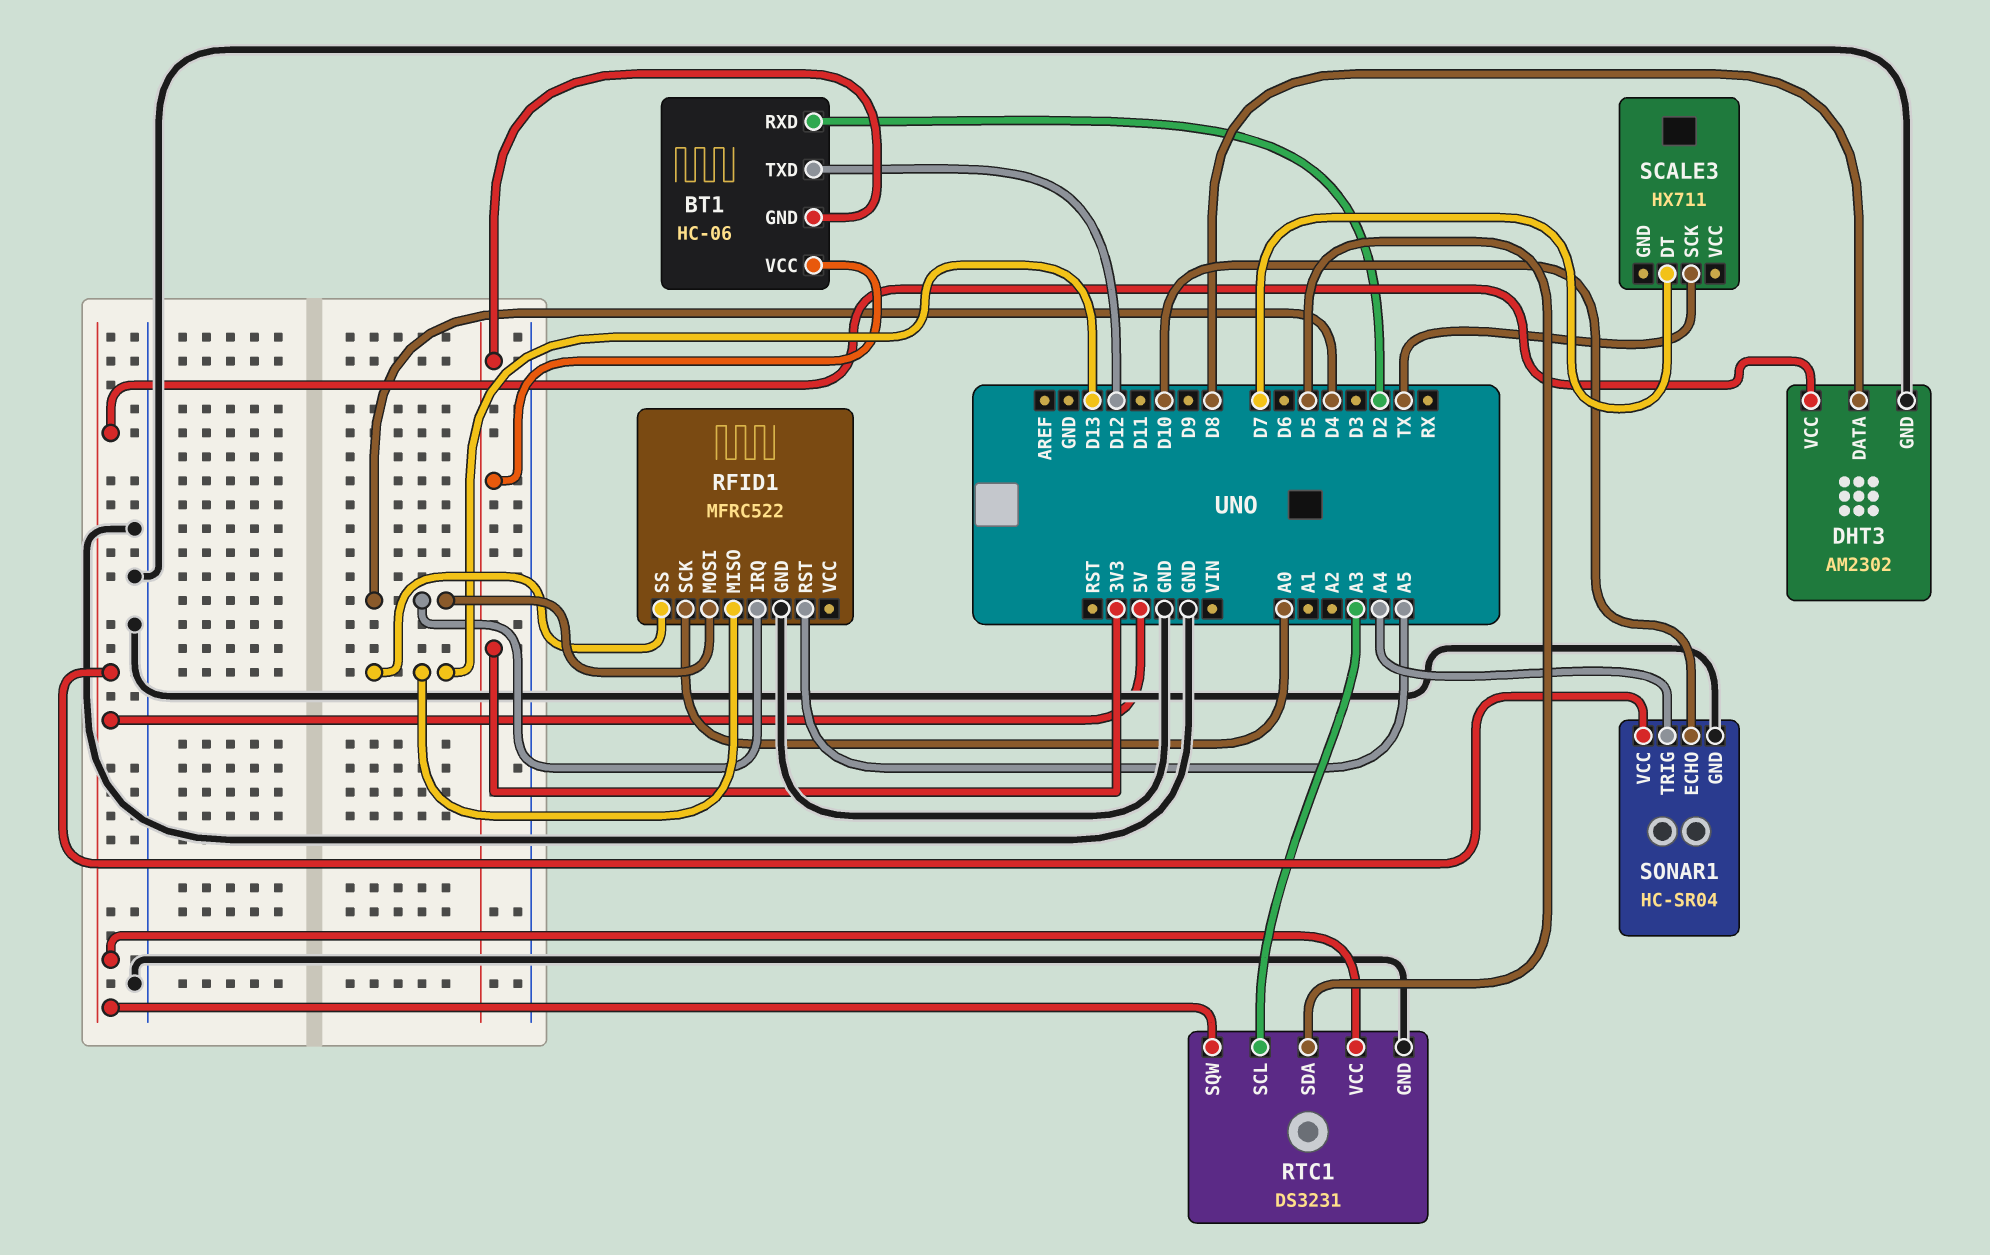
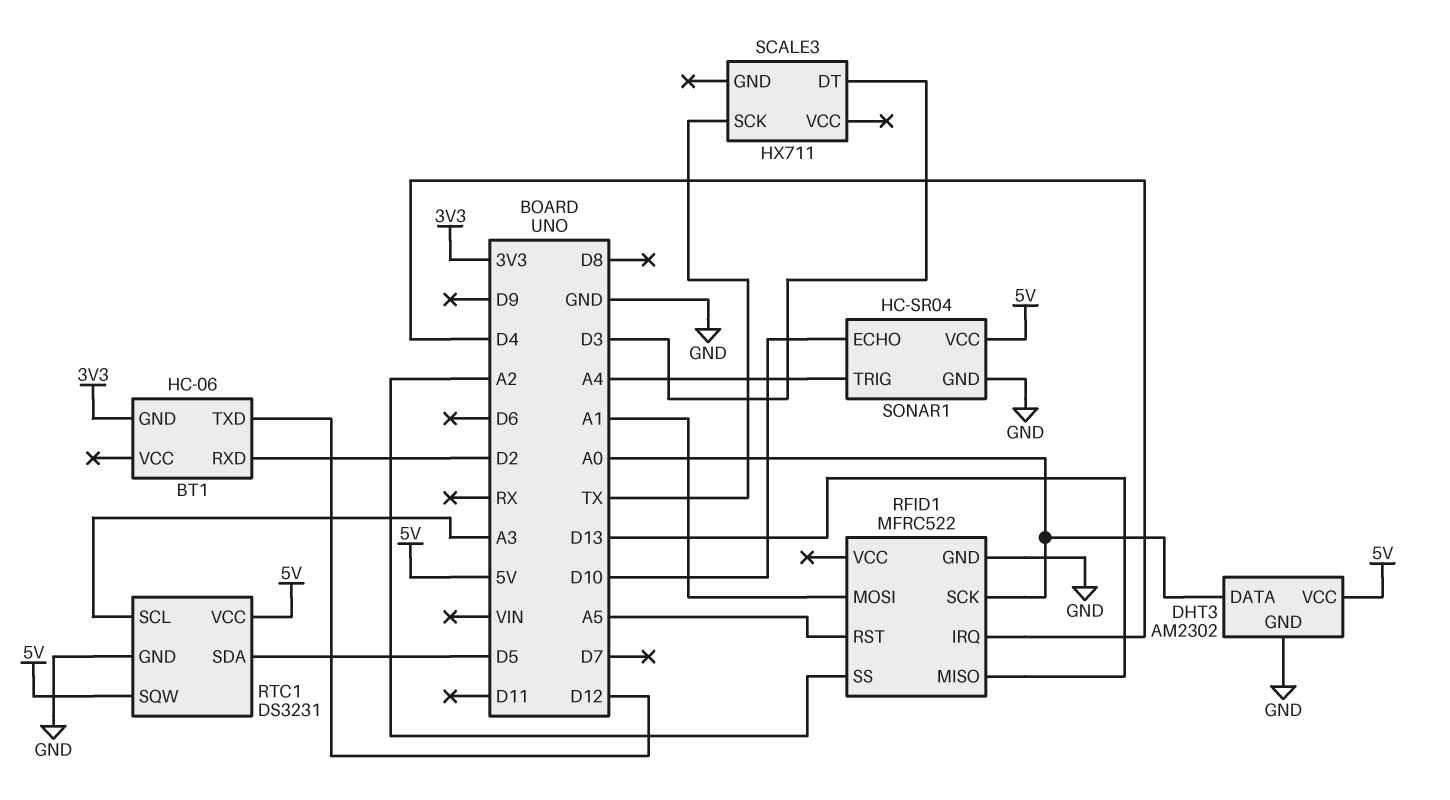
BT1 pin VCC: 3V3 -> none
DHT3 pin DATA: D8 -> A0
RFID1 pin MOSI: D4 -> A1
RFID1 pin SS: D13 -> A2
SCALE3 pin DT: D7 -> D3

